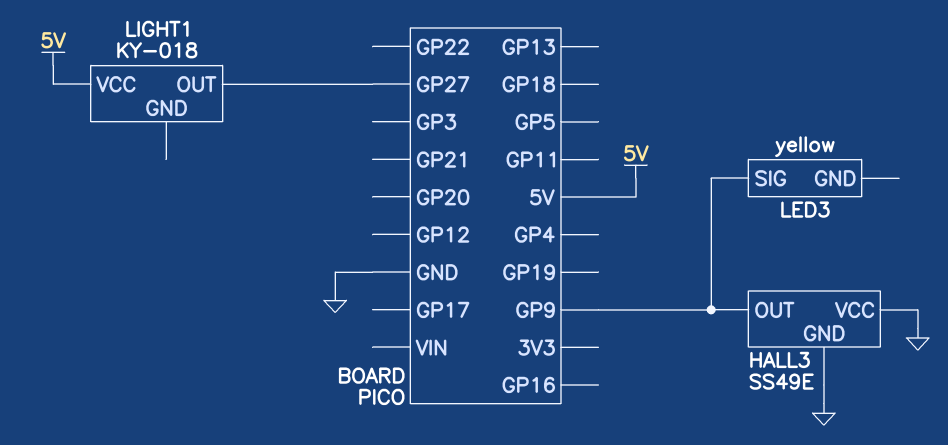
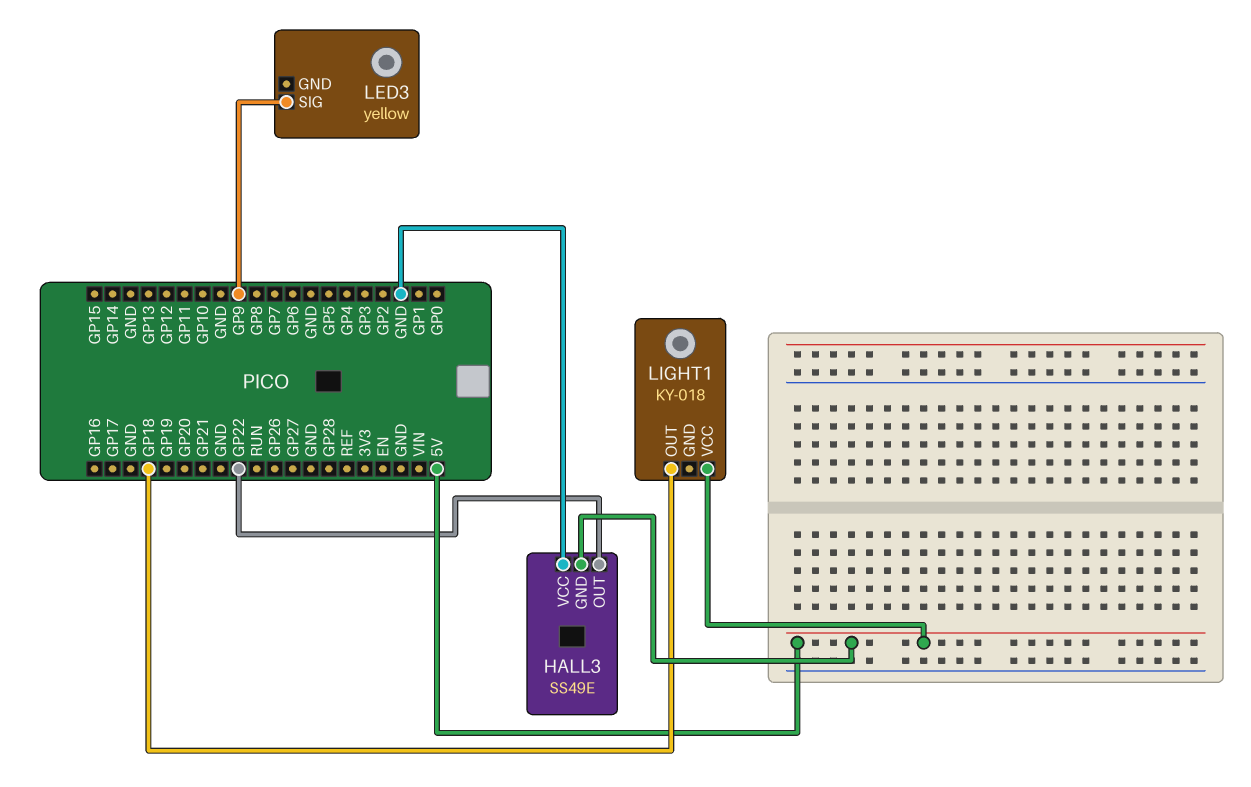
HALL3 pin GND: GND -> 5V
HALL3 pin OUT: GP9 -> GP22
LIGHT1 pin OUT: GP27 -> GP18

